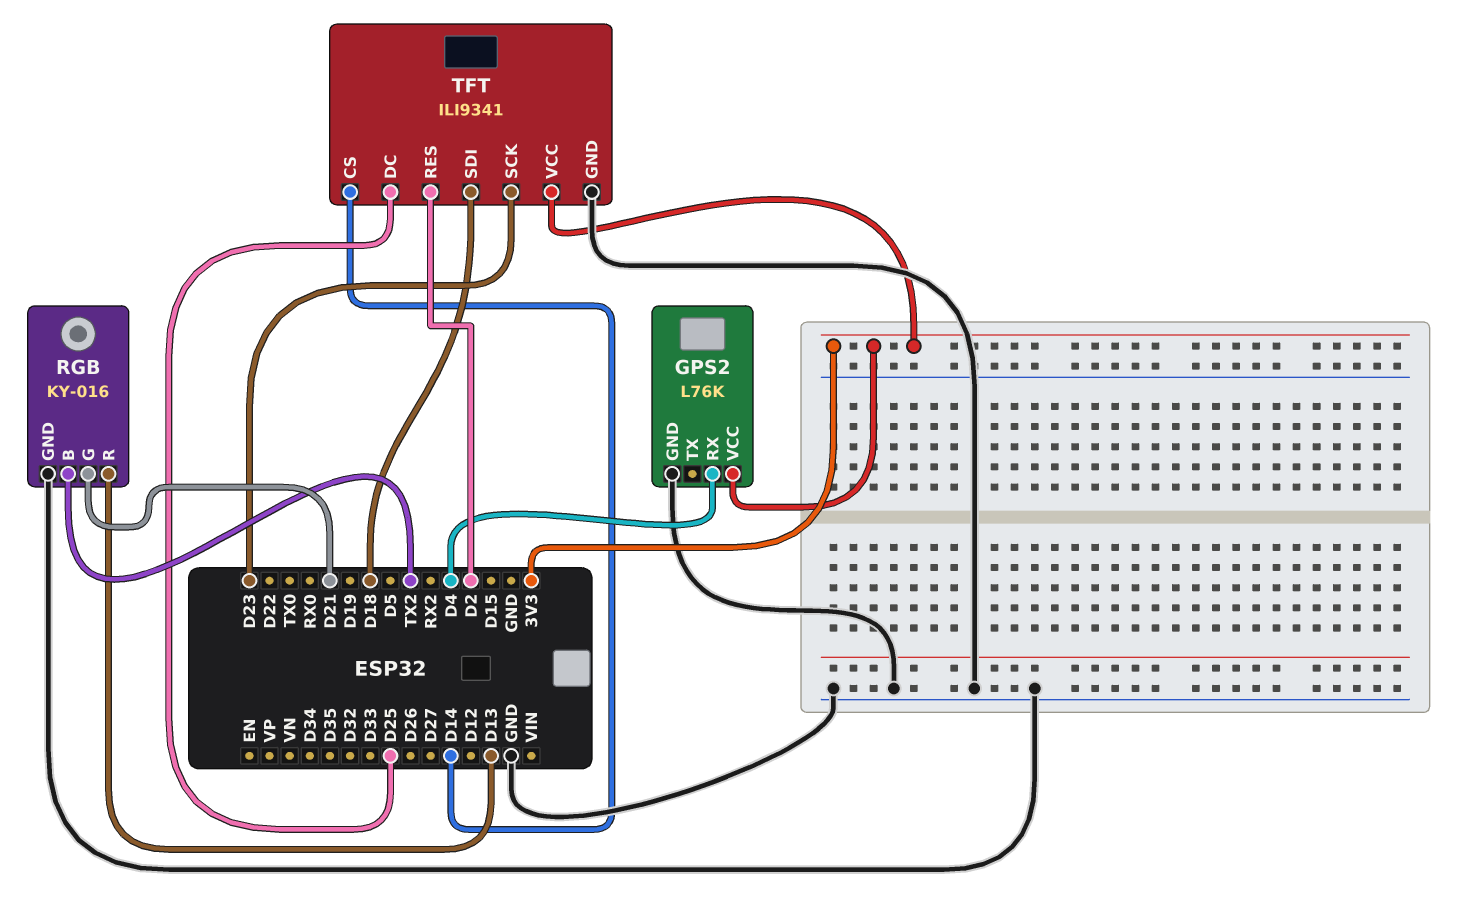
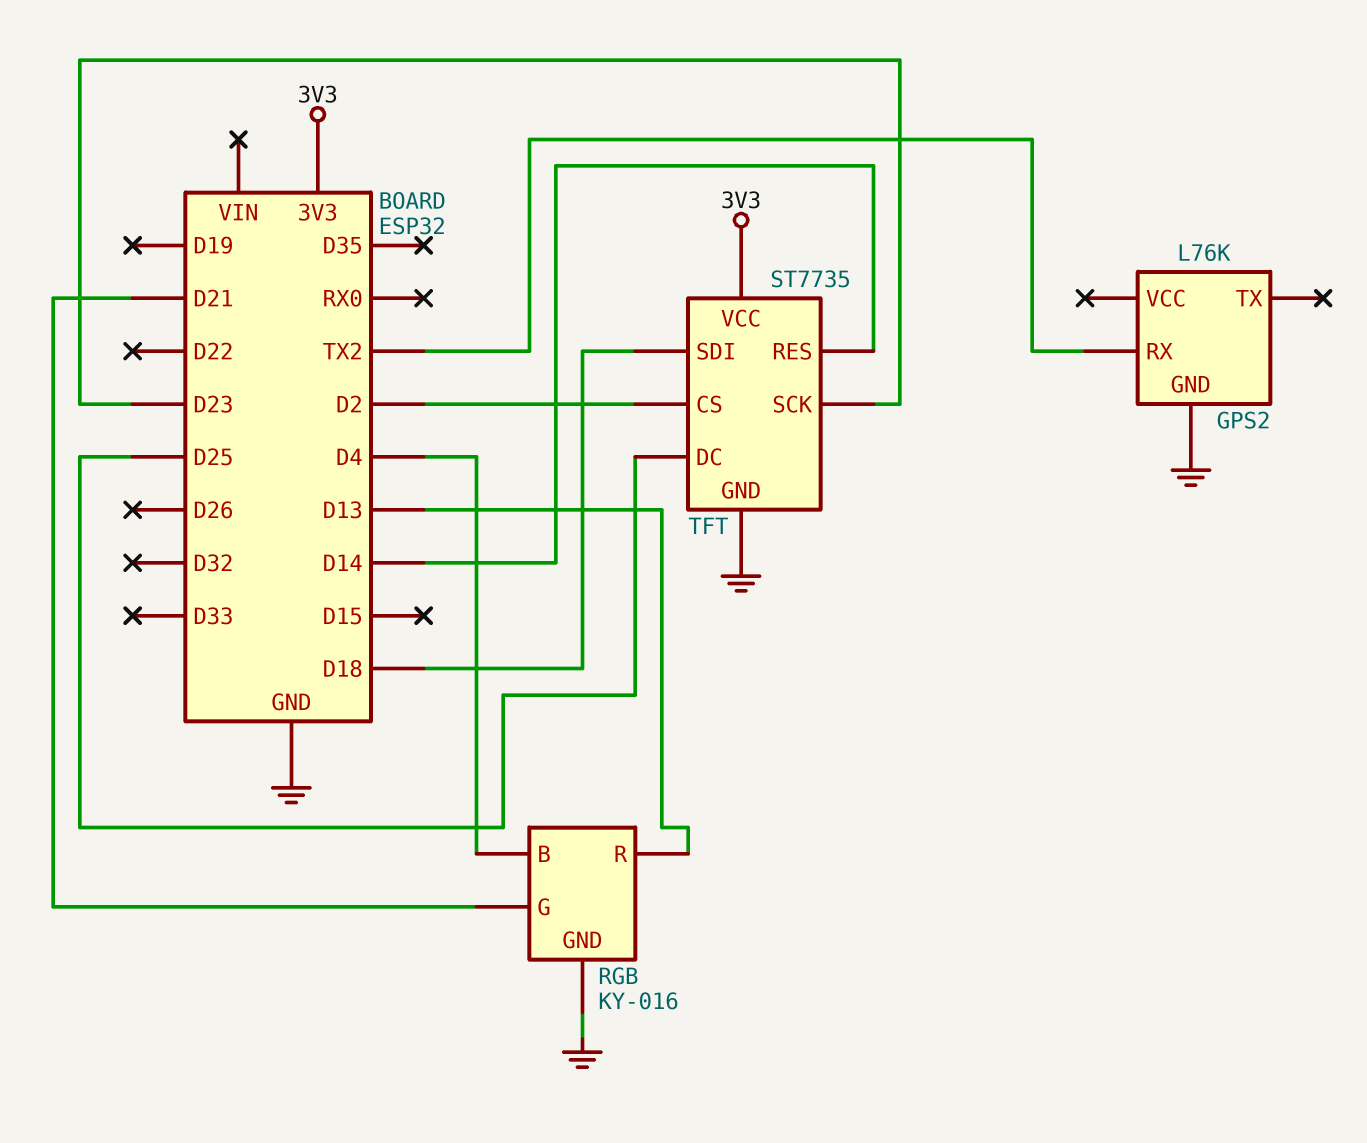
GPS2 pin RX: D4 -> TX2
GPS2 pin VCC: 3V3 -> none
RGB pin B: TX2 -> D4
TFT: ILI9341 -> ST7735
TFT pin CS: D14 -> D2
TFT pin RES: D2 -> D14

